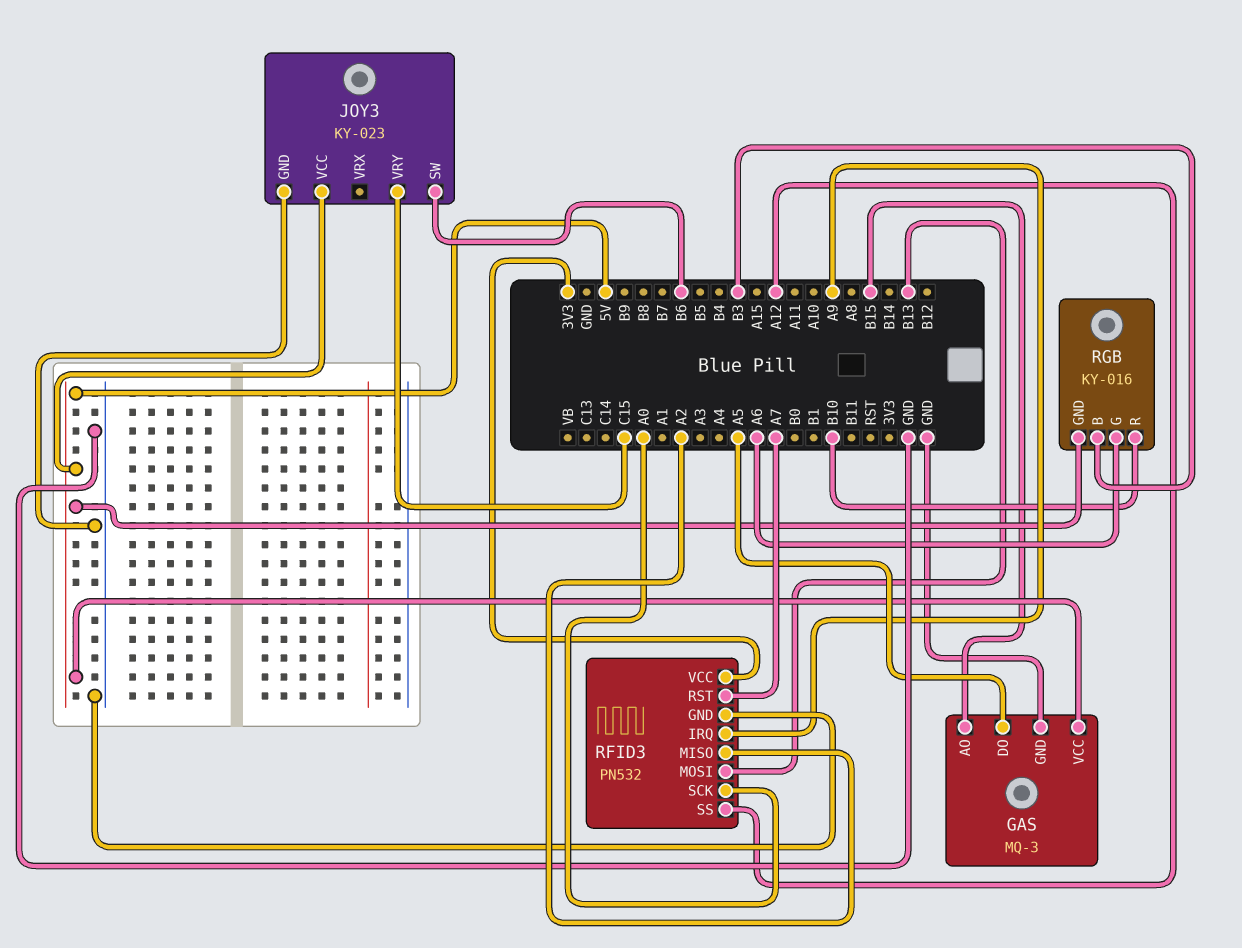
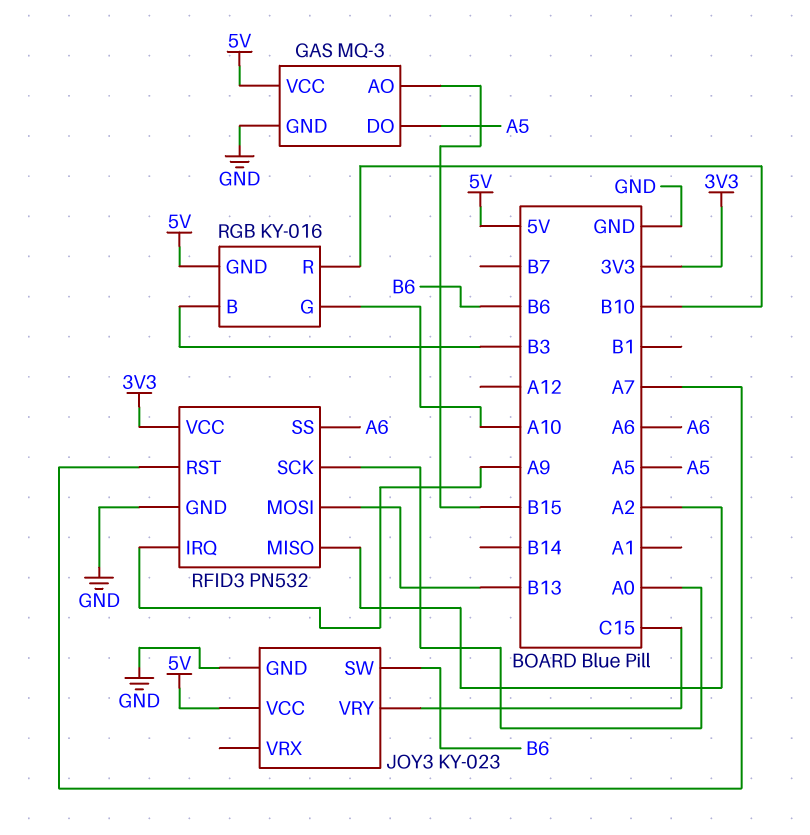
RFID3 pin SS: A12 -> A6
RGB pin G: A6 -> A10

